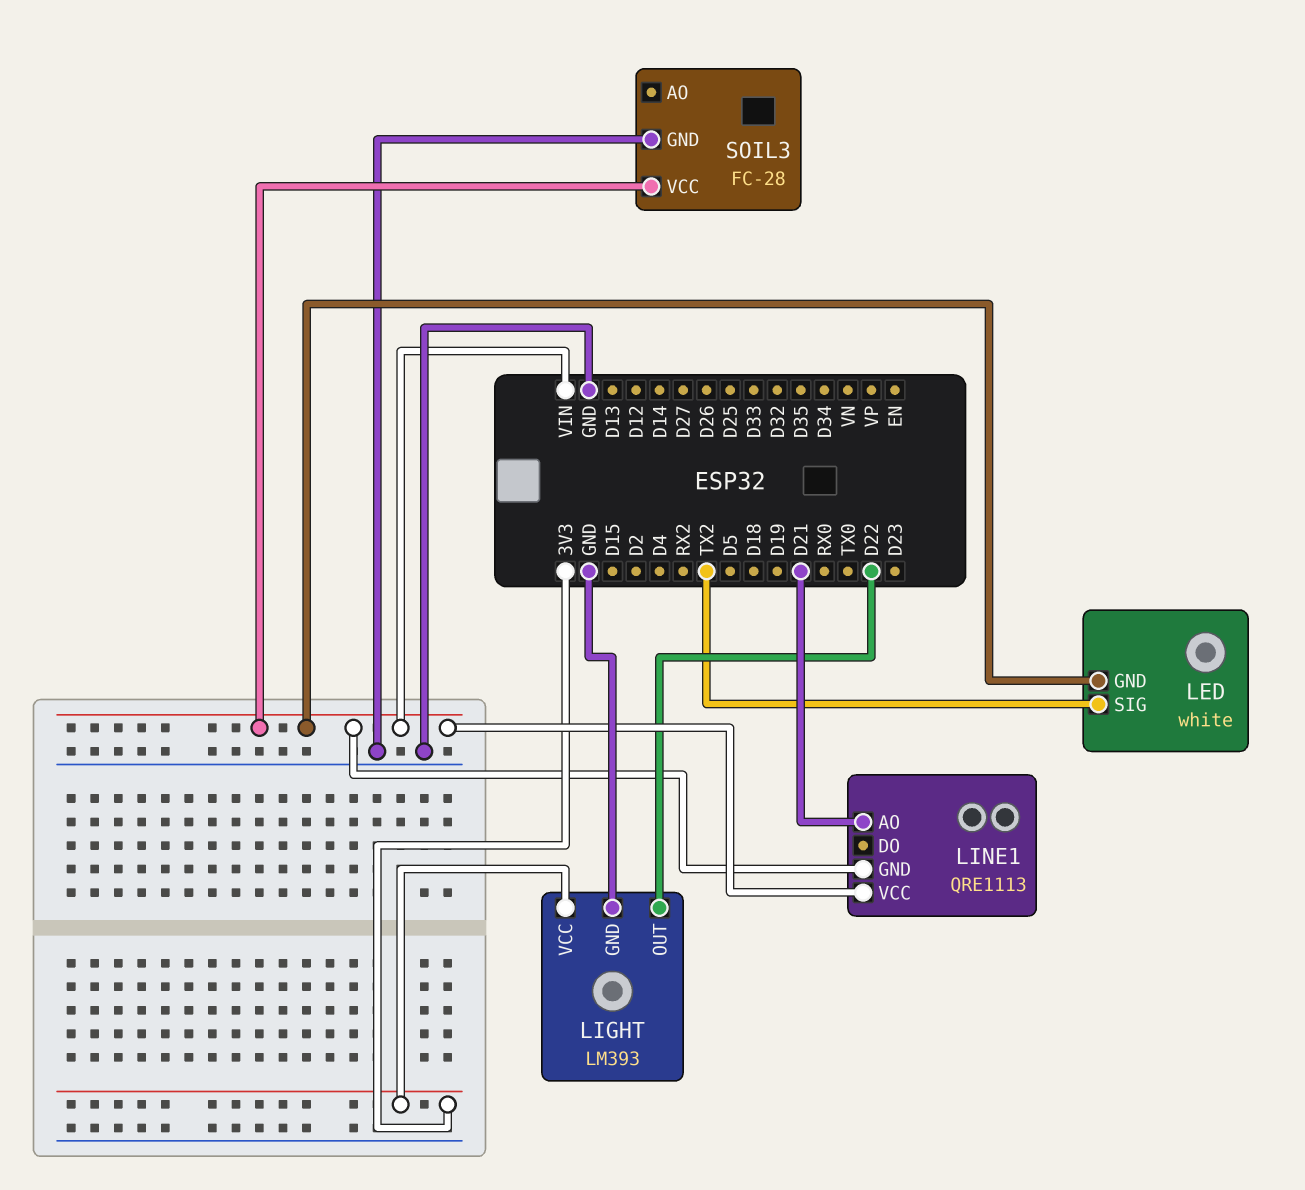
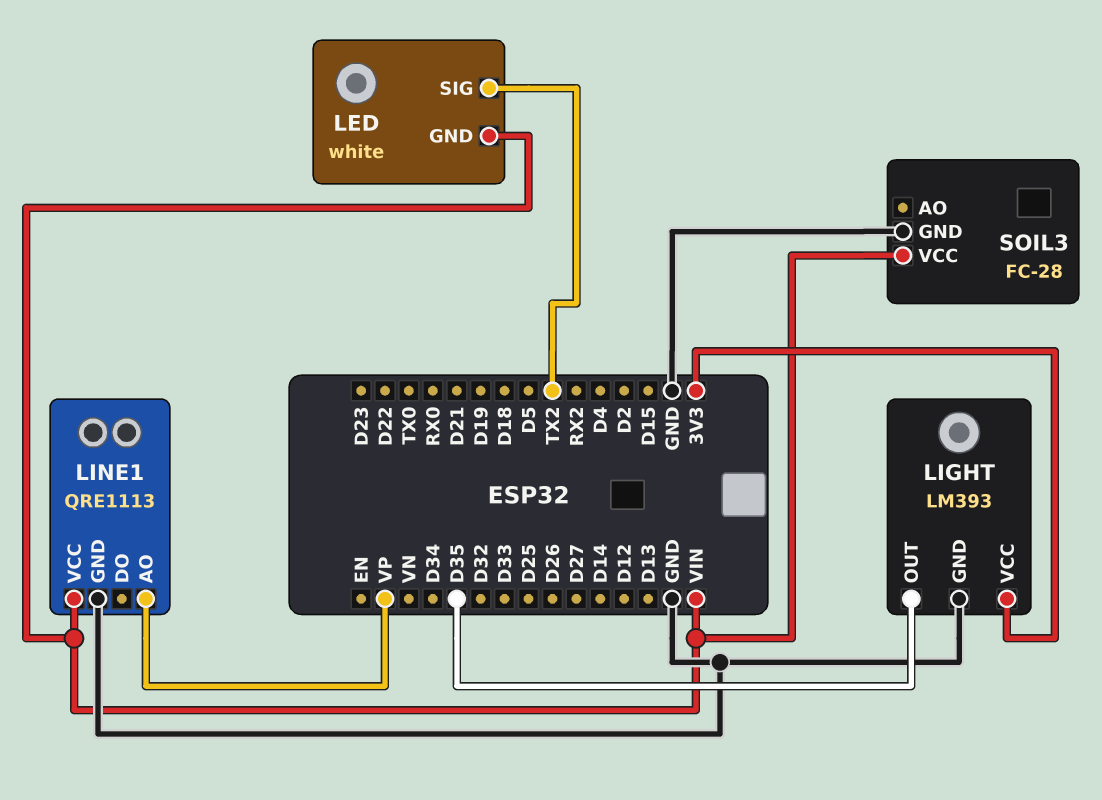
LIGHT pin OUT: D22 -> D35
LINE1 pin AO: D21 -> VP
LINE1 pin GND: VIN -> GND

